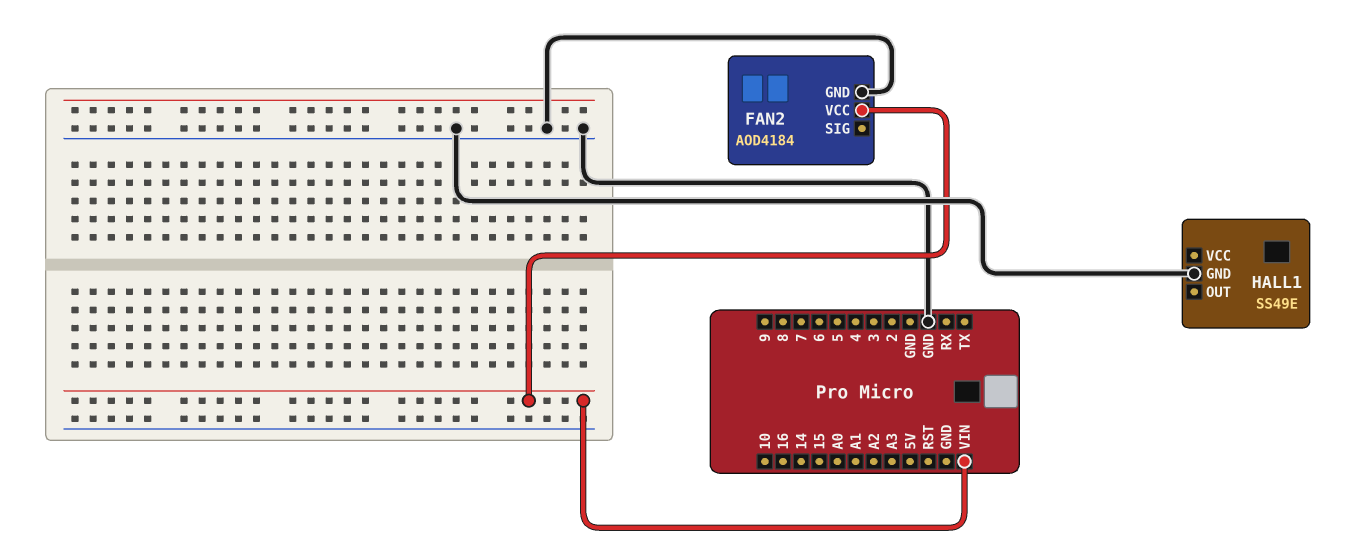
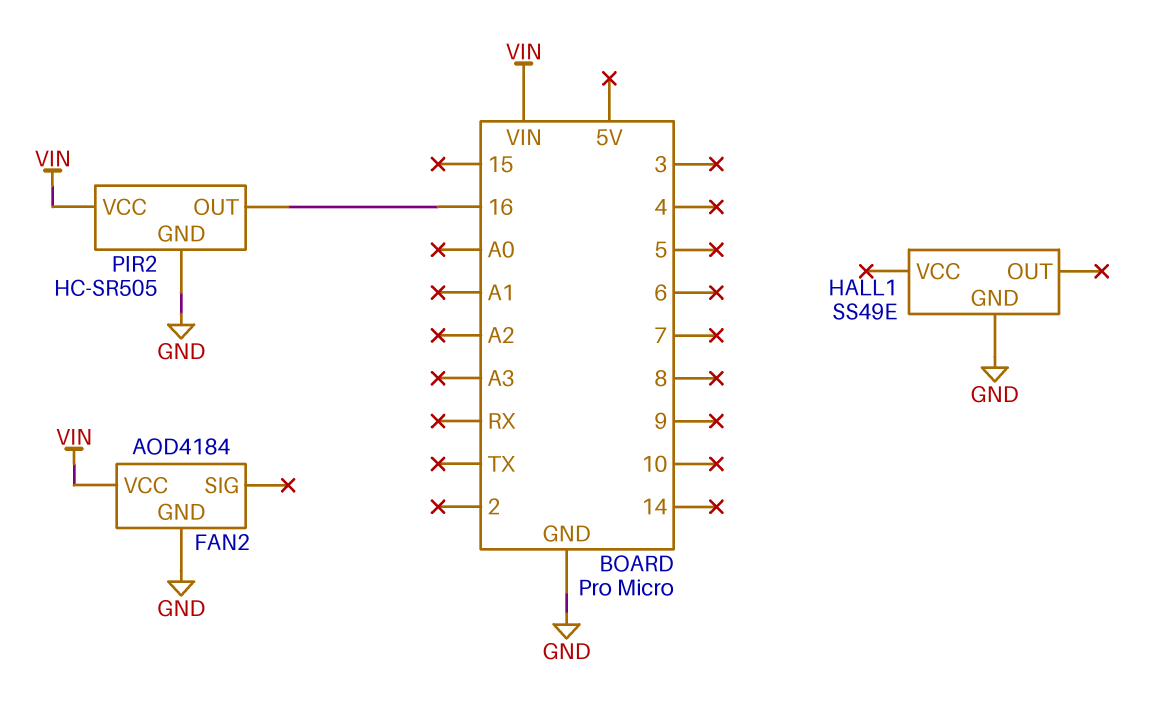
PIR2: none -> HC-SR505
PIR2 pin GND: none -> GND
PIR2 pin OUT: none -> 16
PIR2 pin VCC: none -> VIN

